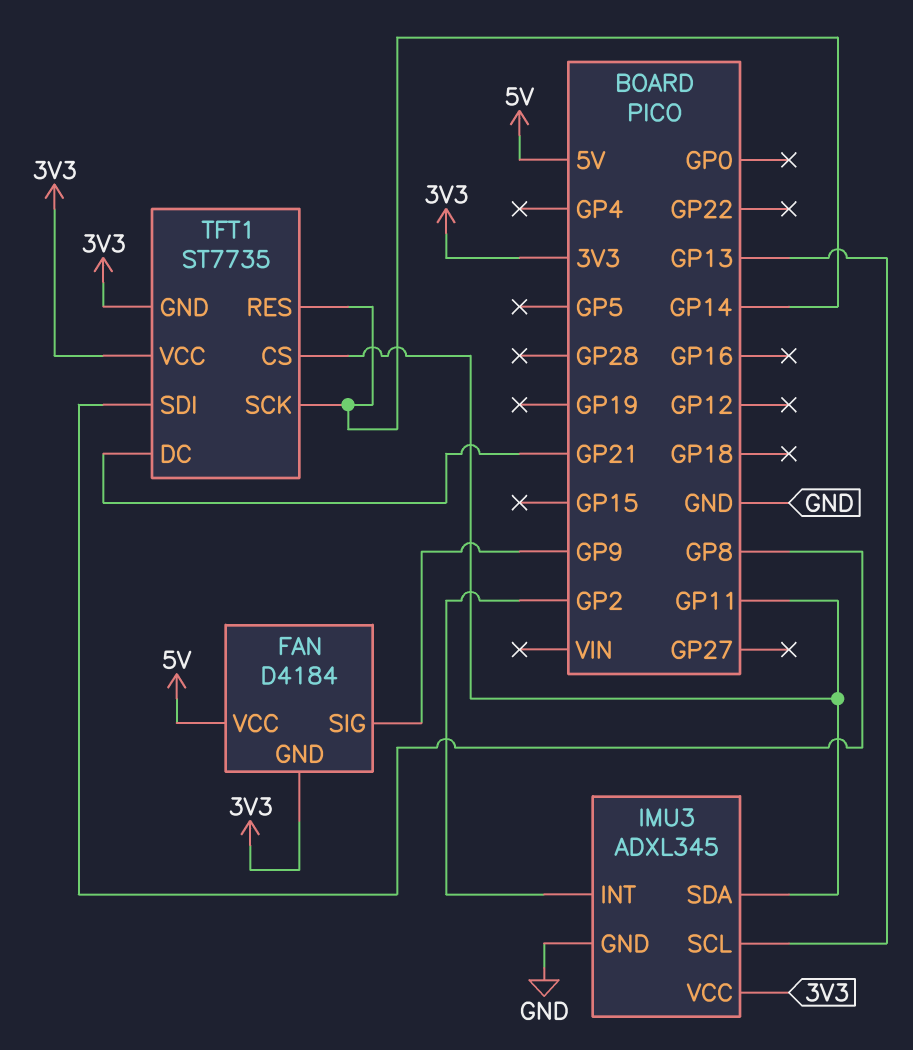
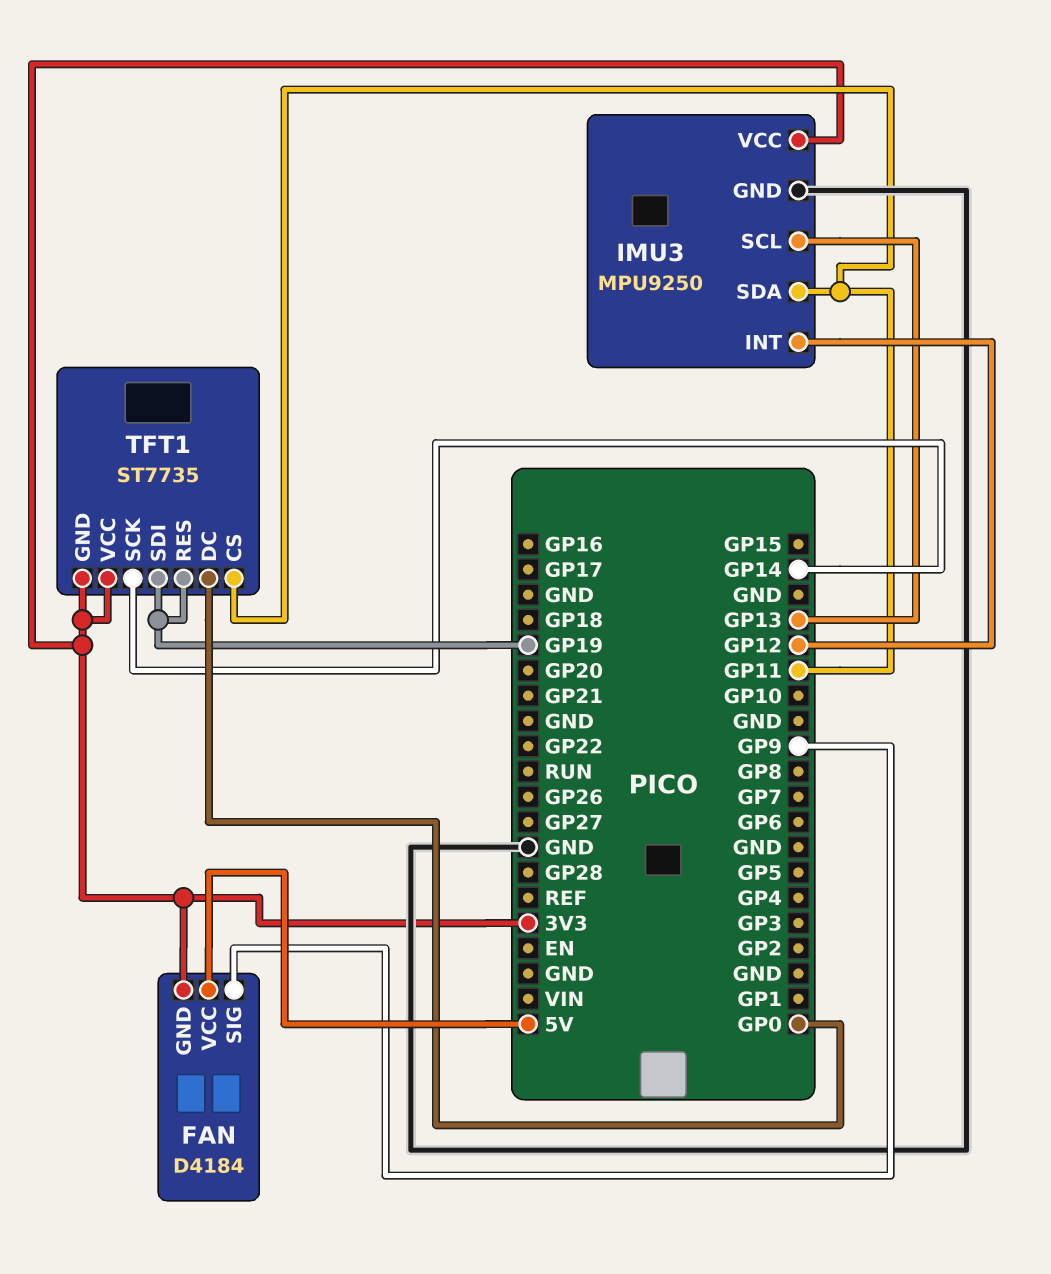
IMU3: ADXL345 -> MPU9250
IMU3 pin INT: GP2 -> GP12
TFT1 pin DC: GP21 -> GP0
TFT1 pin RES: GP14 -> GP19
TFT1 pin SDI: GP8 -> GP19

